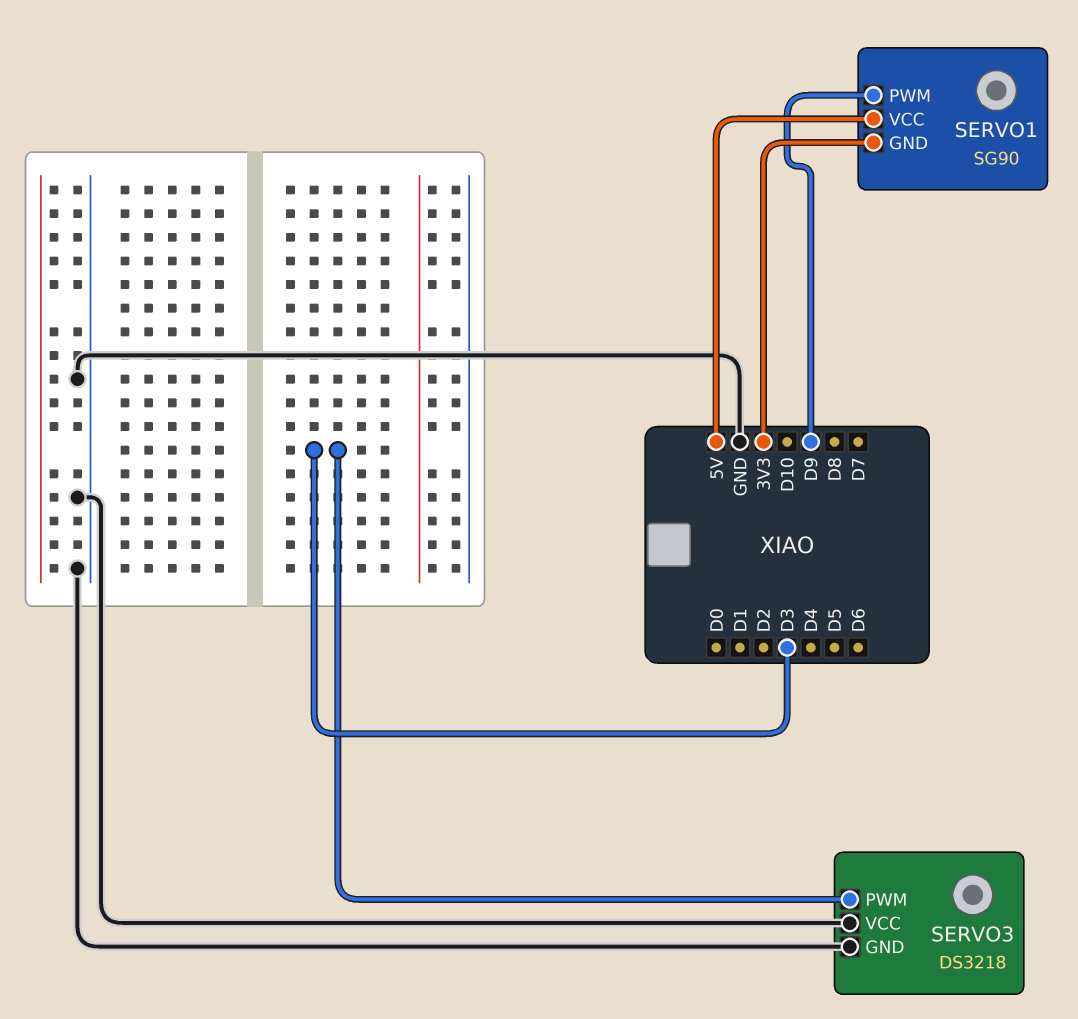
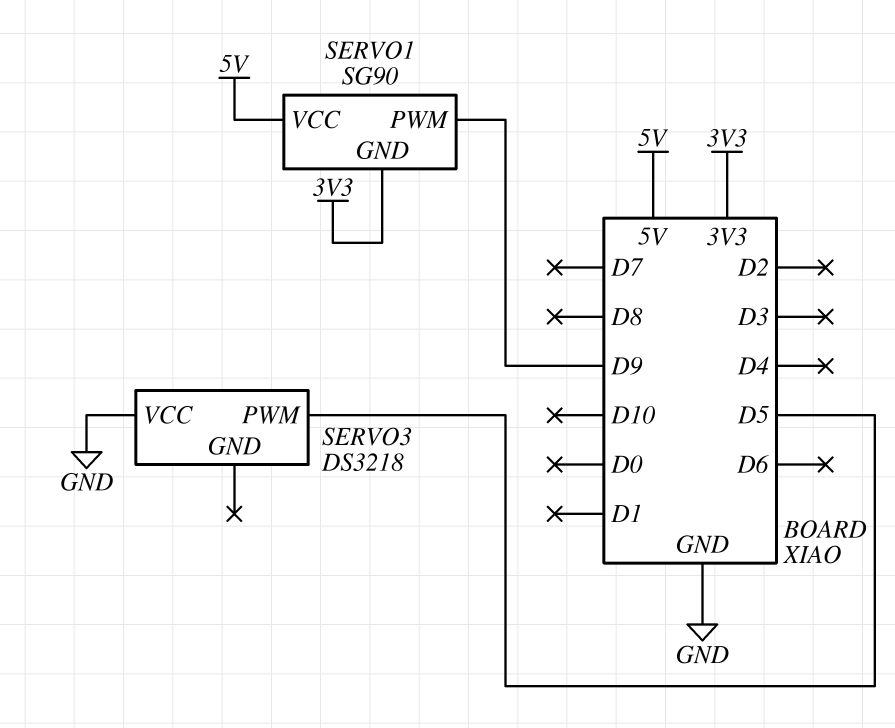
SERVO3 pin GND: GND -> none
SERVO3 pin PWM: D3 -> D5

